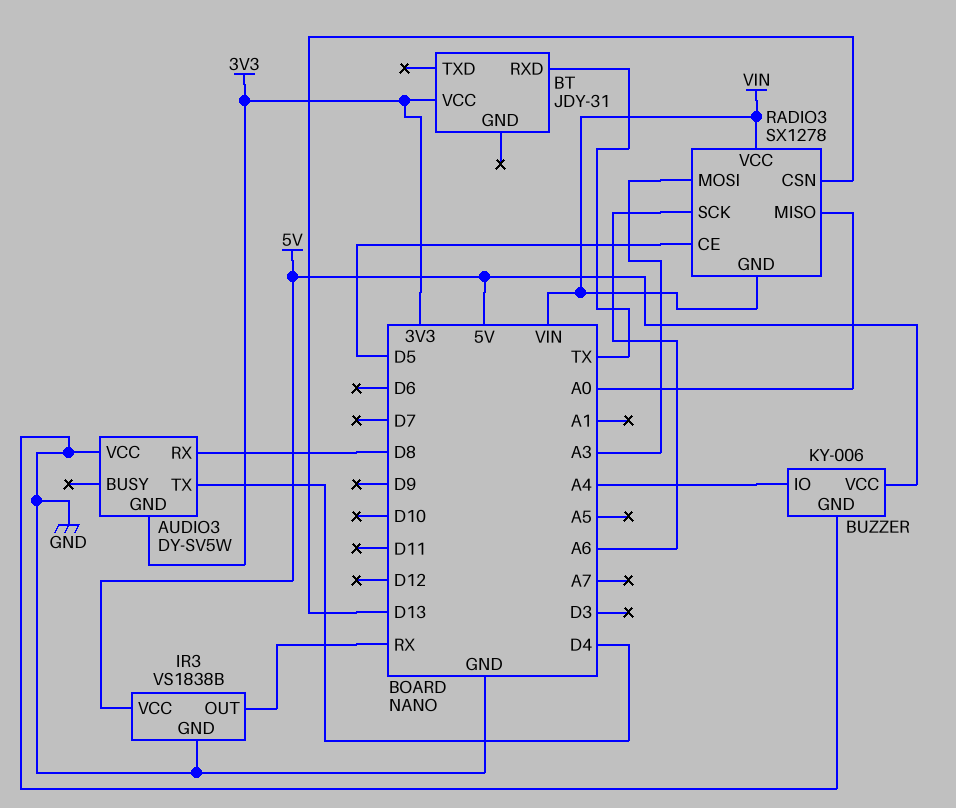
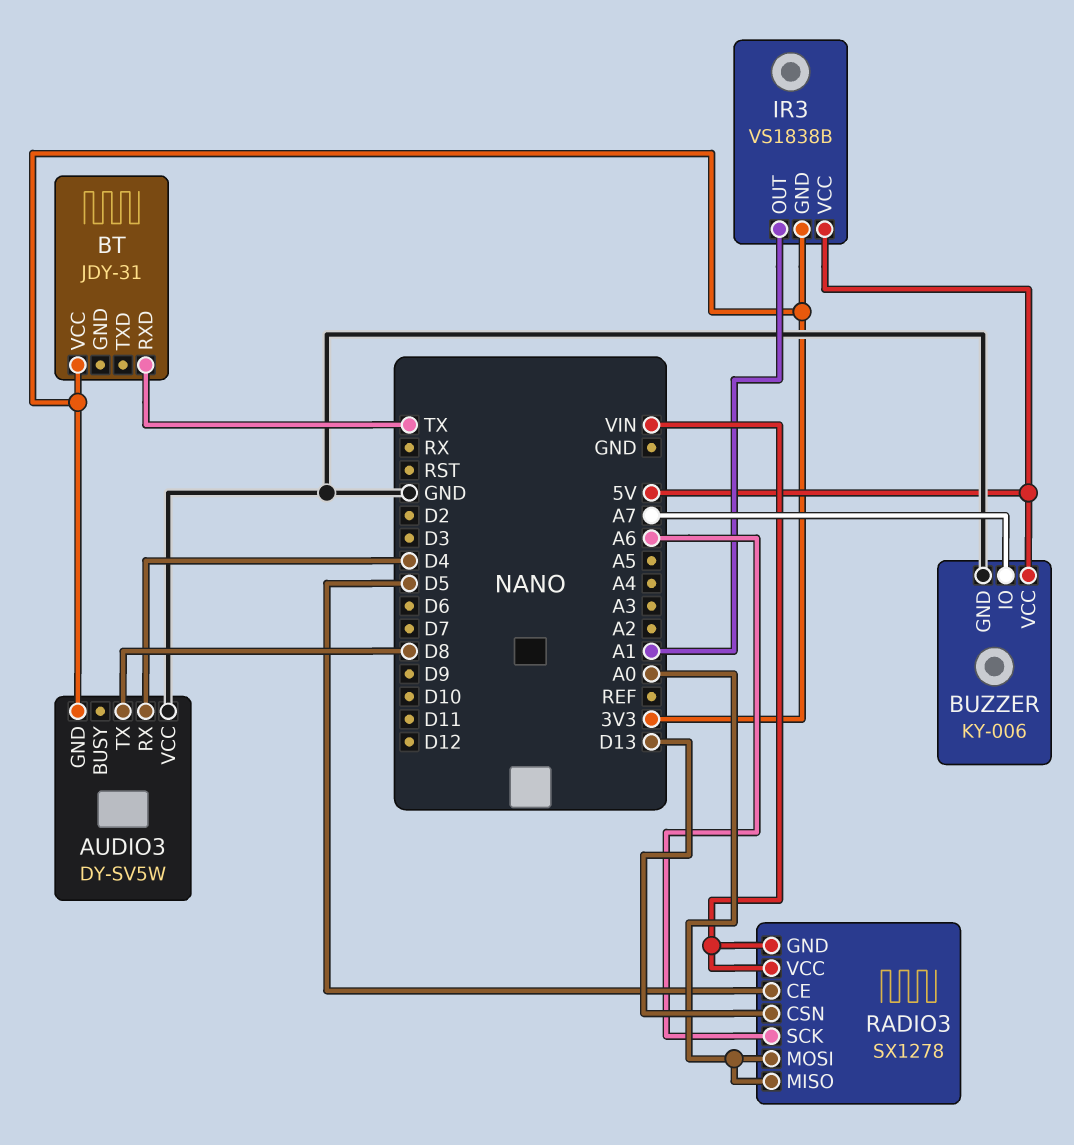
AUDIO3 pin RX: D8 -> D4
AUDIO3 pin TX: D4 -> D8
BUZZER pin IO: A4 -> A7
IR3 pin GND: GND -> 3V3
IR3 pin OUT: RX -> A1
RADIO3 pin MOSI: A3 -> A0

